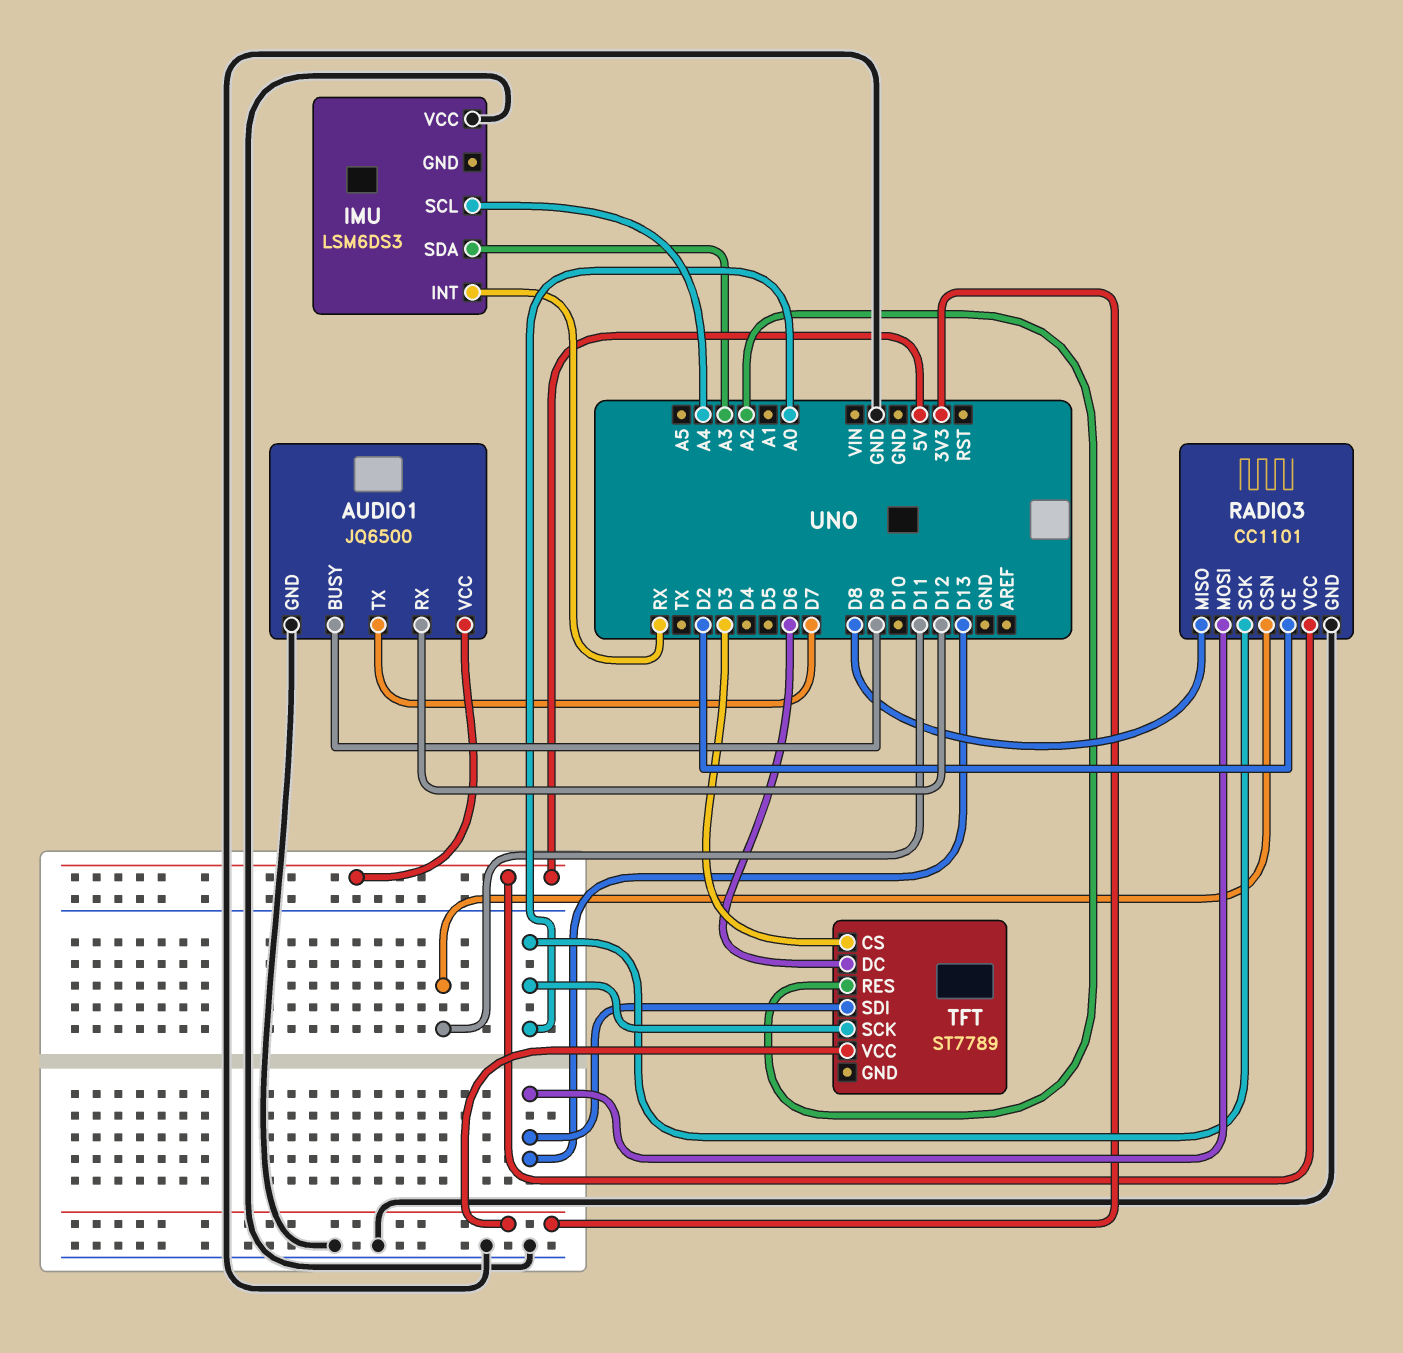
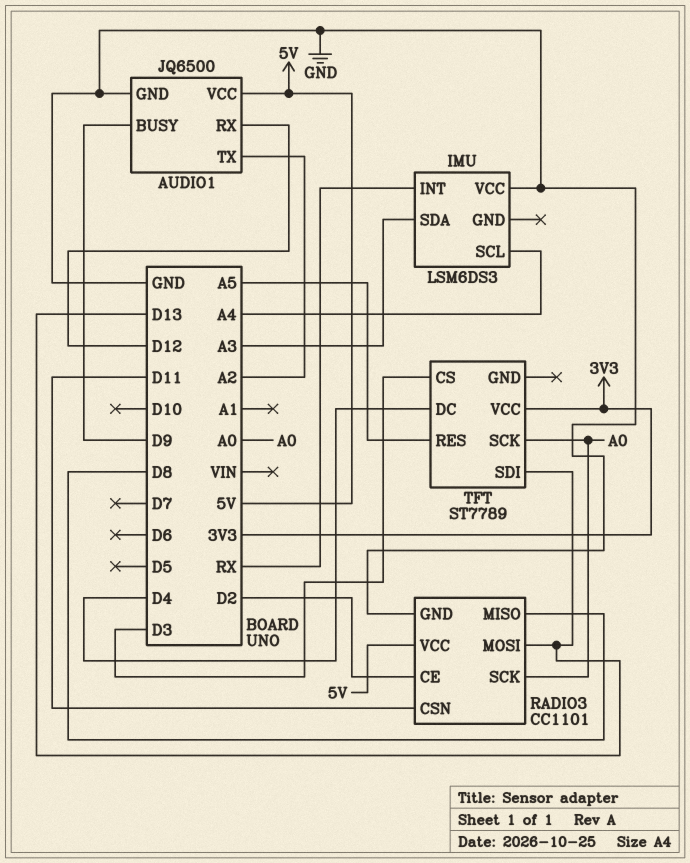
AUDIO1 pin TX: D7 -> A2
TFT pin DC: D6 -> D4
TFT pin RES: A2 -> A5

